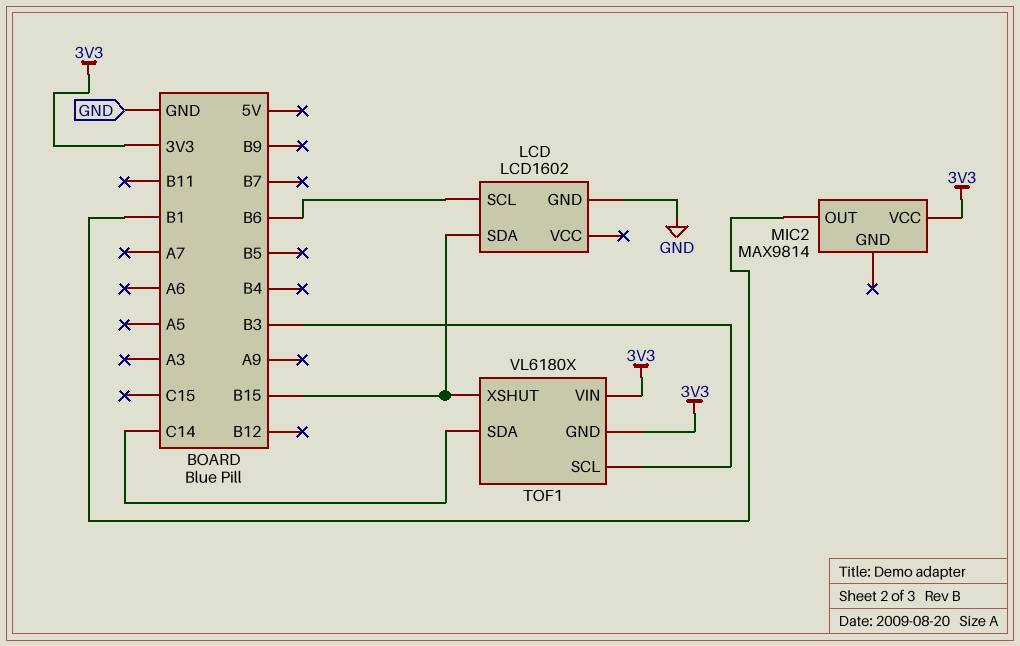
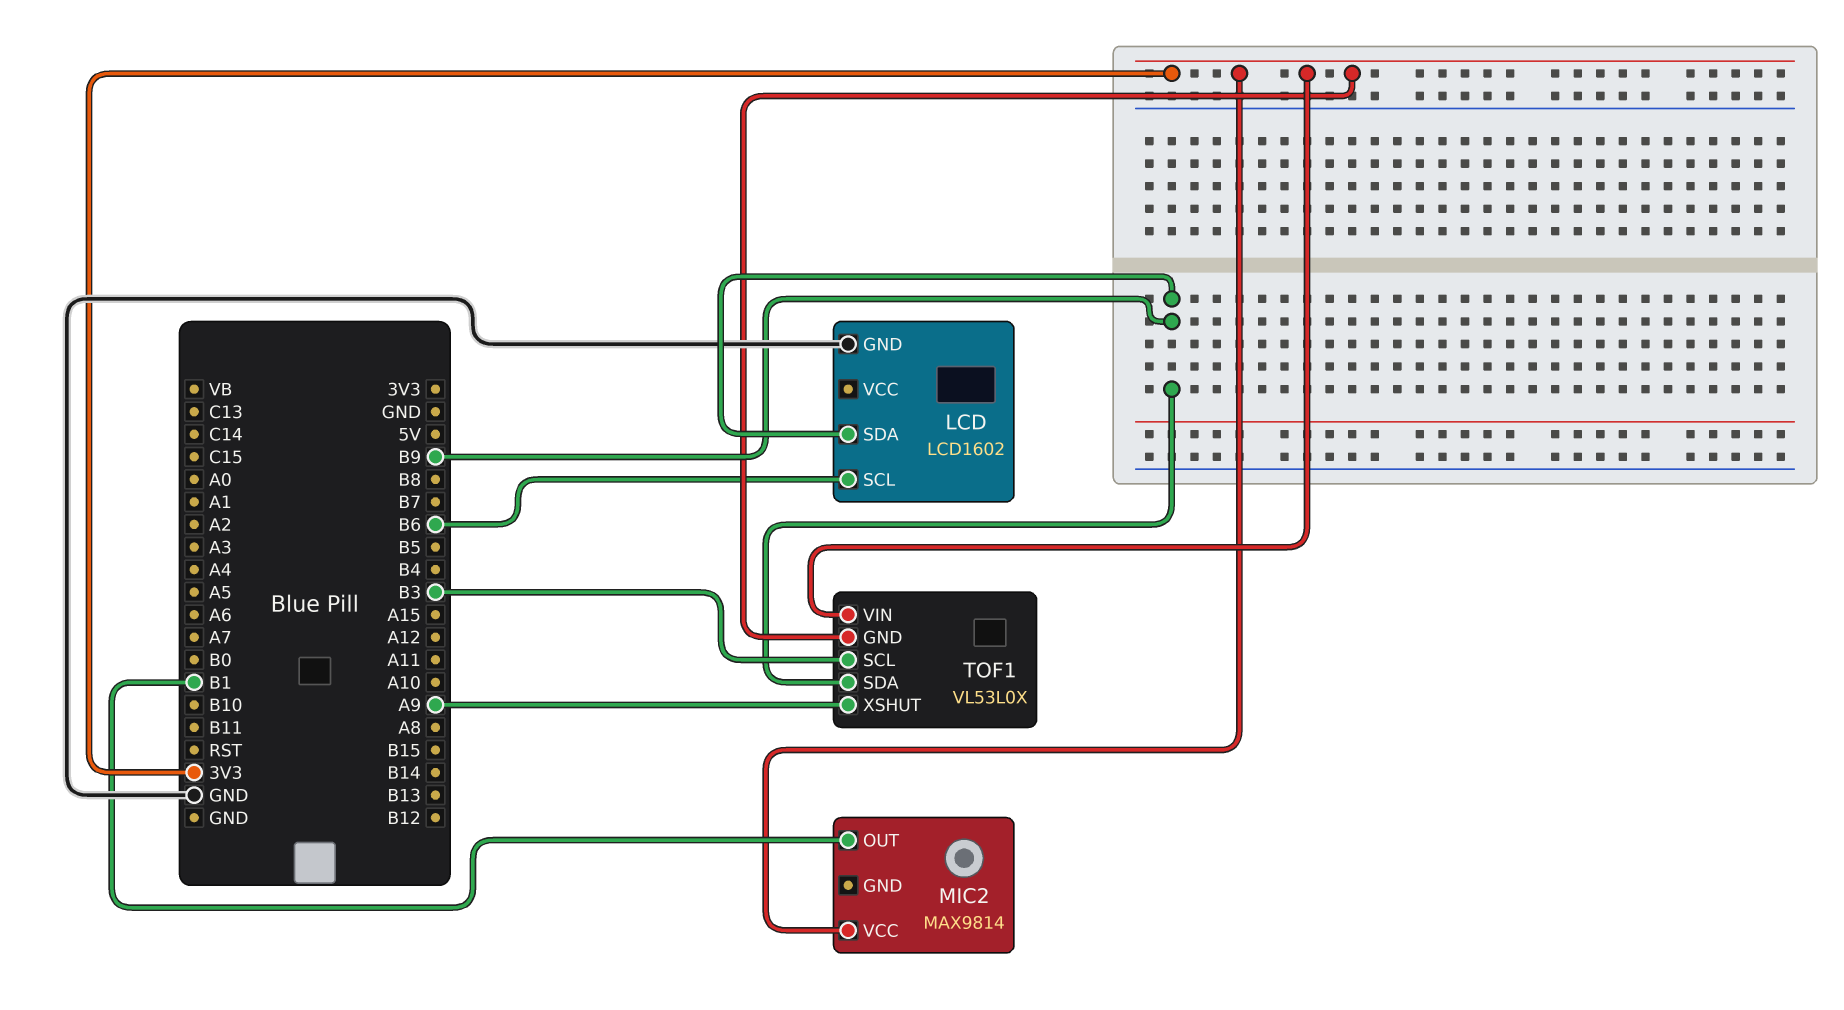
LCD pin SDA: B15 -> B9
TOF1: VL6180X -> VL53L0X
TOF1 pin SDA: C14 -> B9
TOF1 pin XSHUT: B15 -> A9

